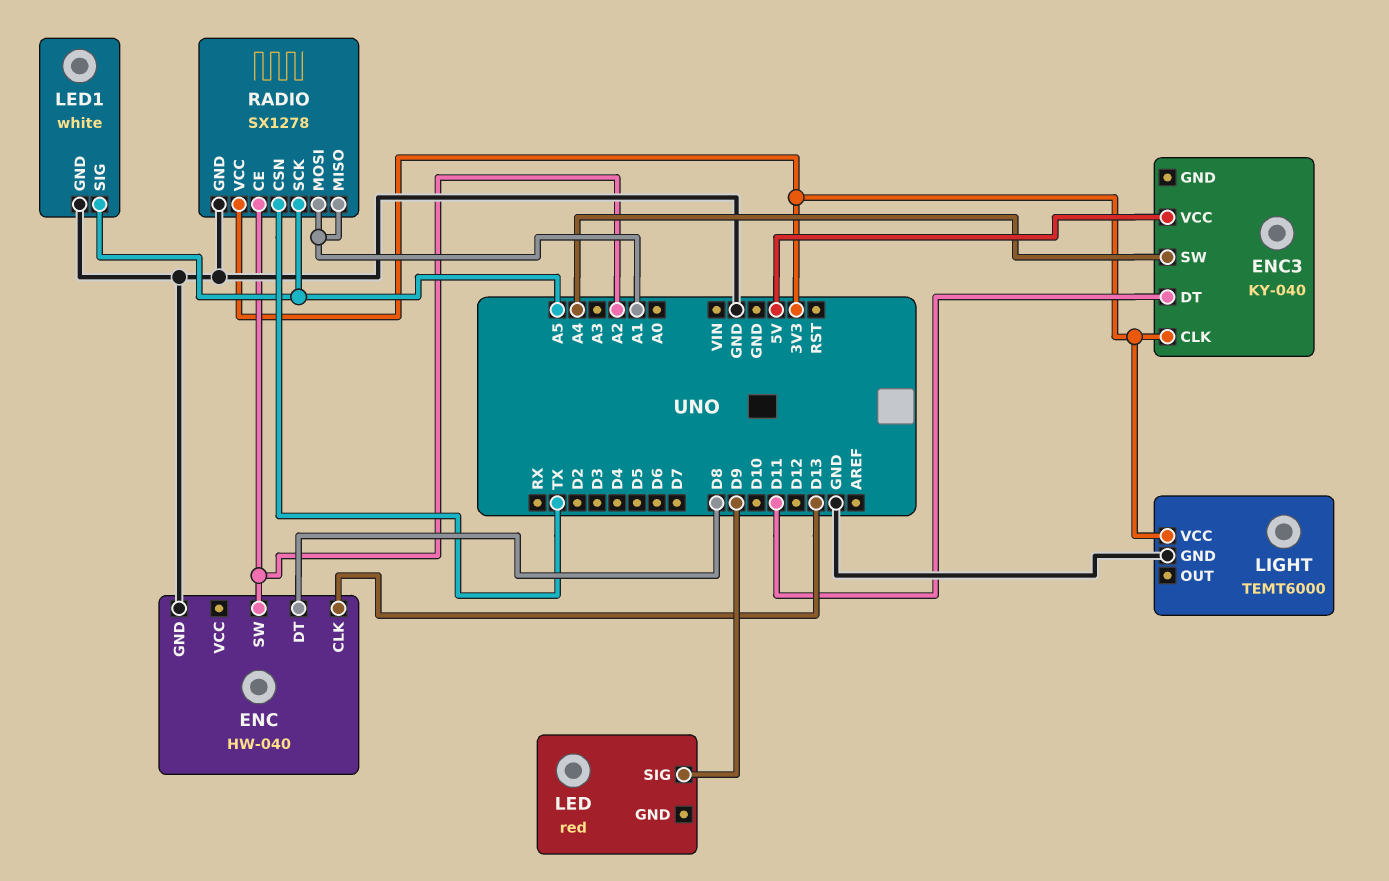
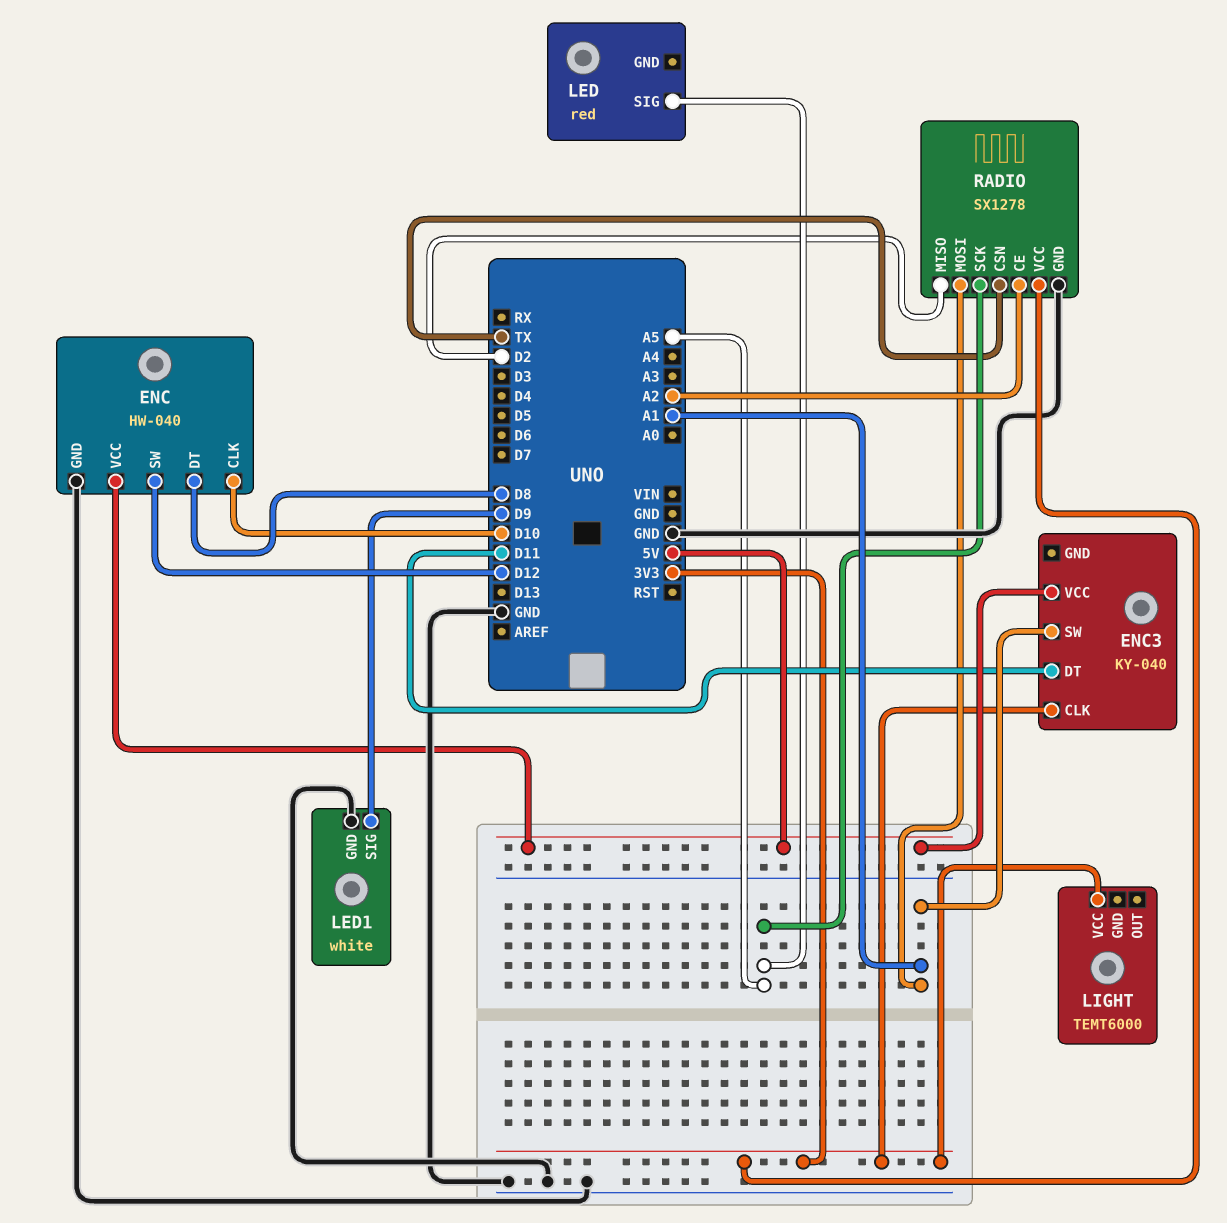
ENC pin CLK: D13 -> D10
ENC pin SW: A2 -> D12
ENC pin VCC: none -> 5V
ENC3 pin SW: A4 -> A1
LED pin SIG: D9 -> A5
LED1 pin SIG: A5 -> D9
LIGHT pin GND: GND -> none
RADIO pin MISO: A1 -> D2

